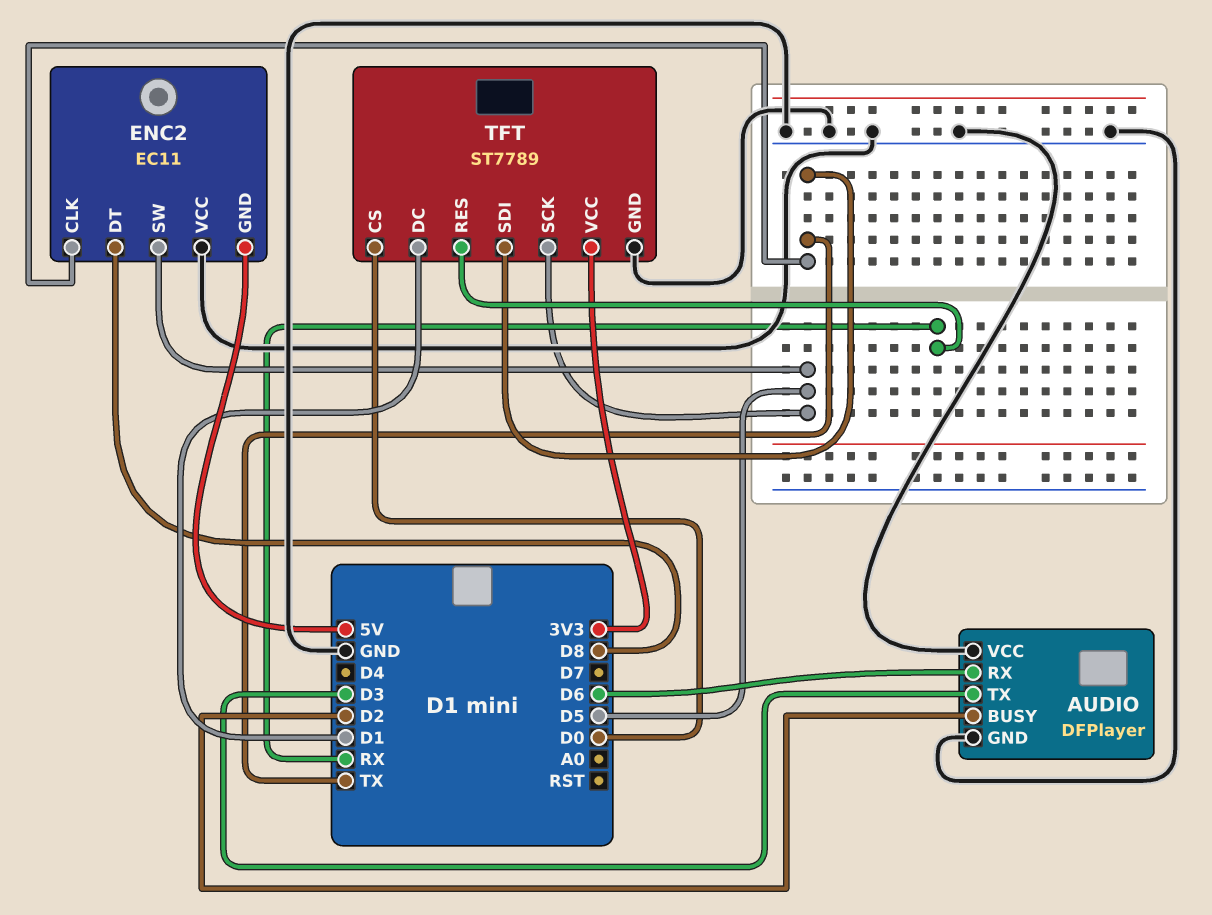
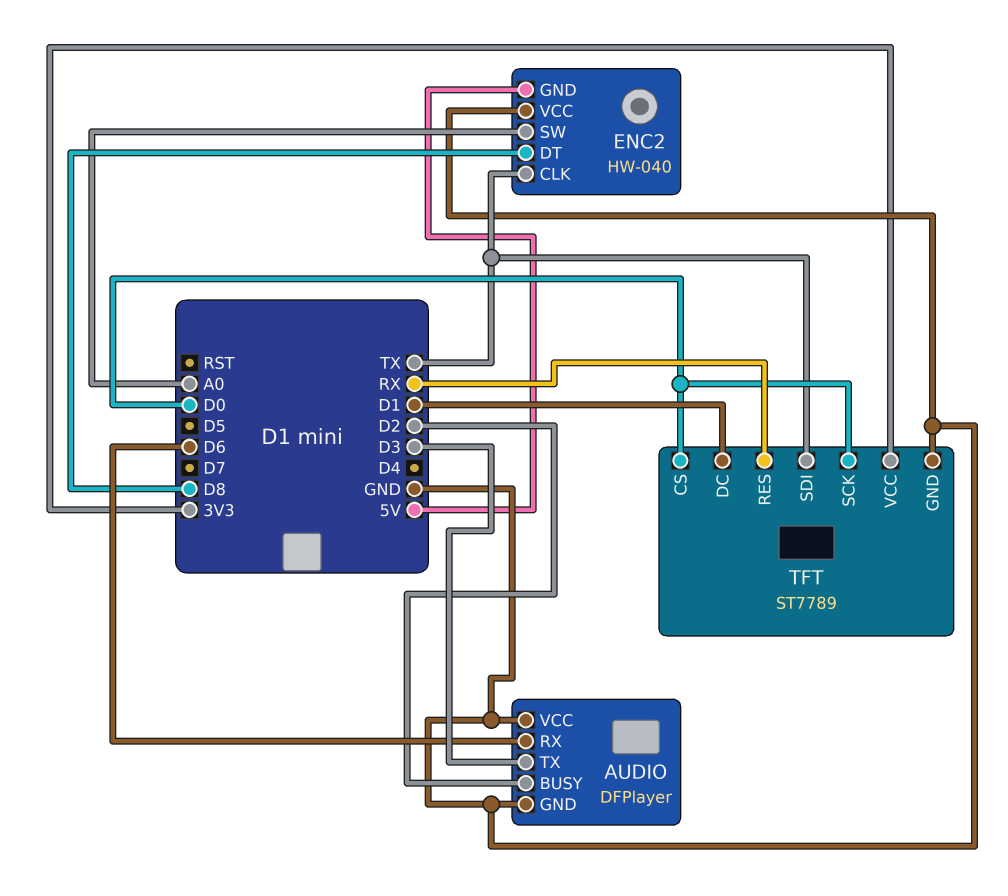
ENC2: EC11 -> HW-040
ENC2 pin SW: D5 -> A0
TFT pin SCK: D5 -> D0

